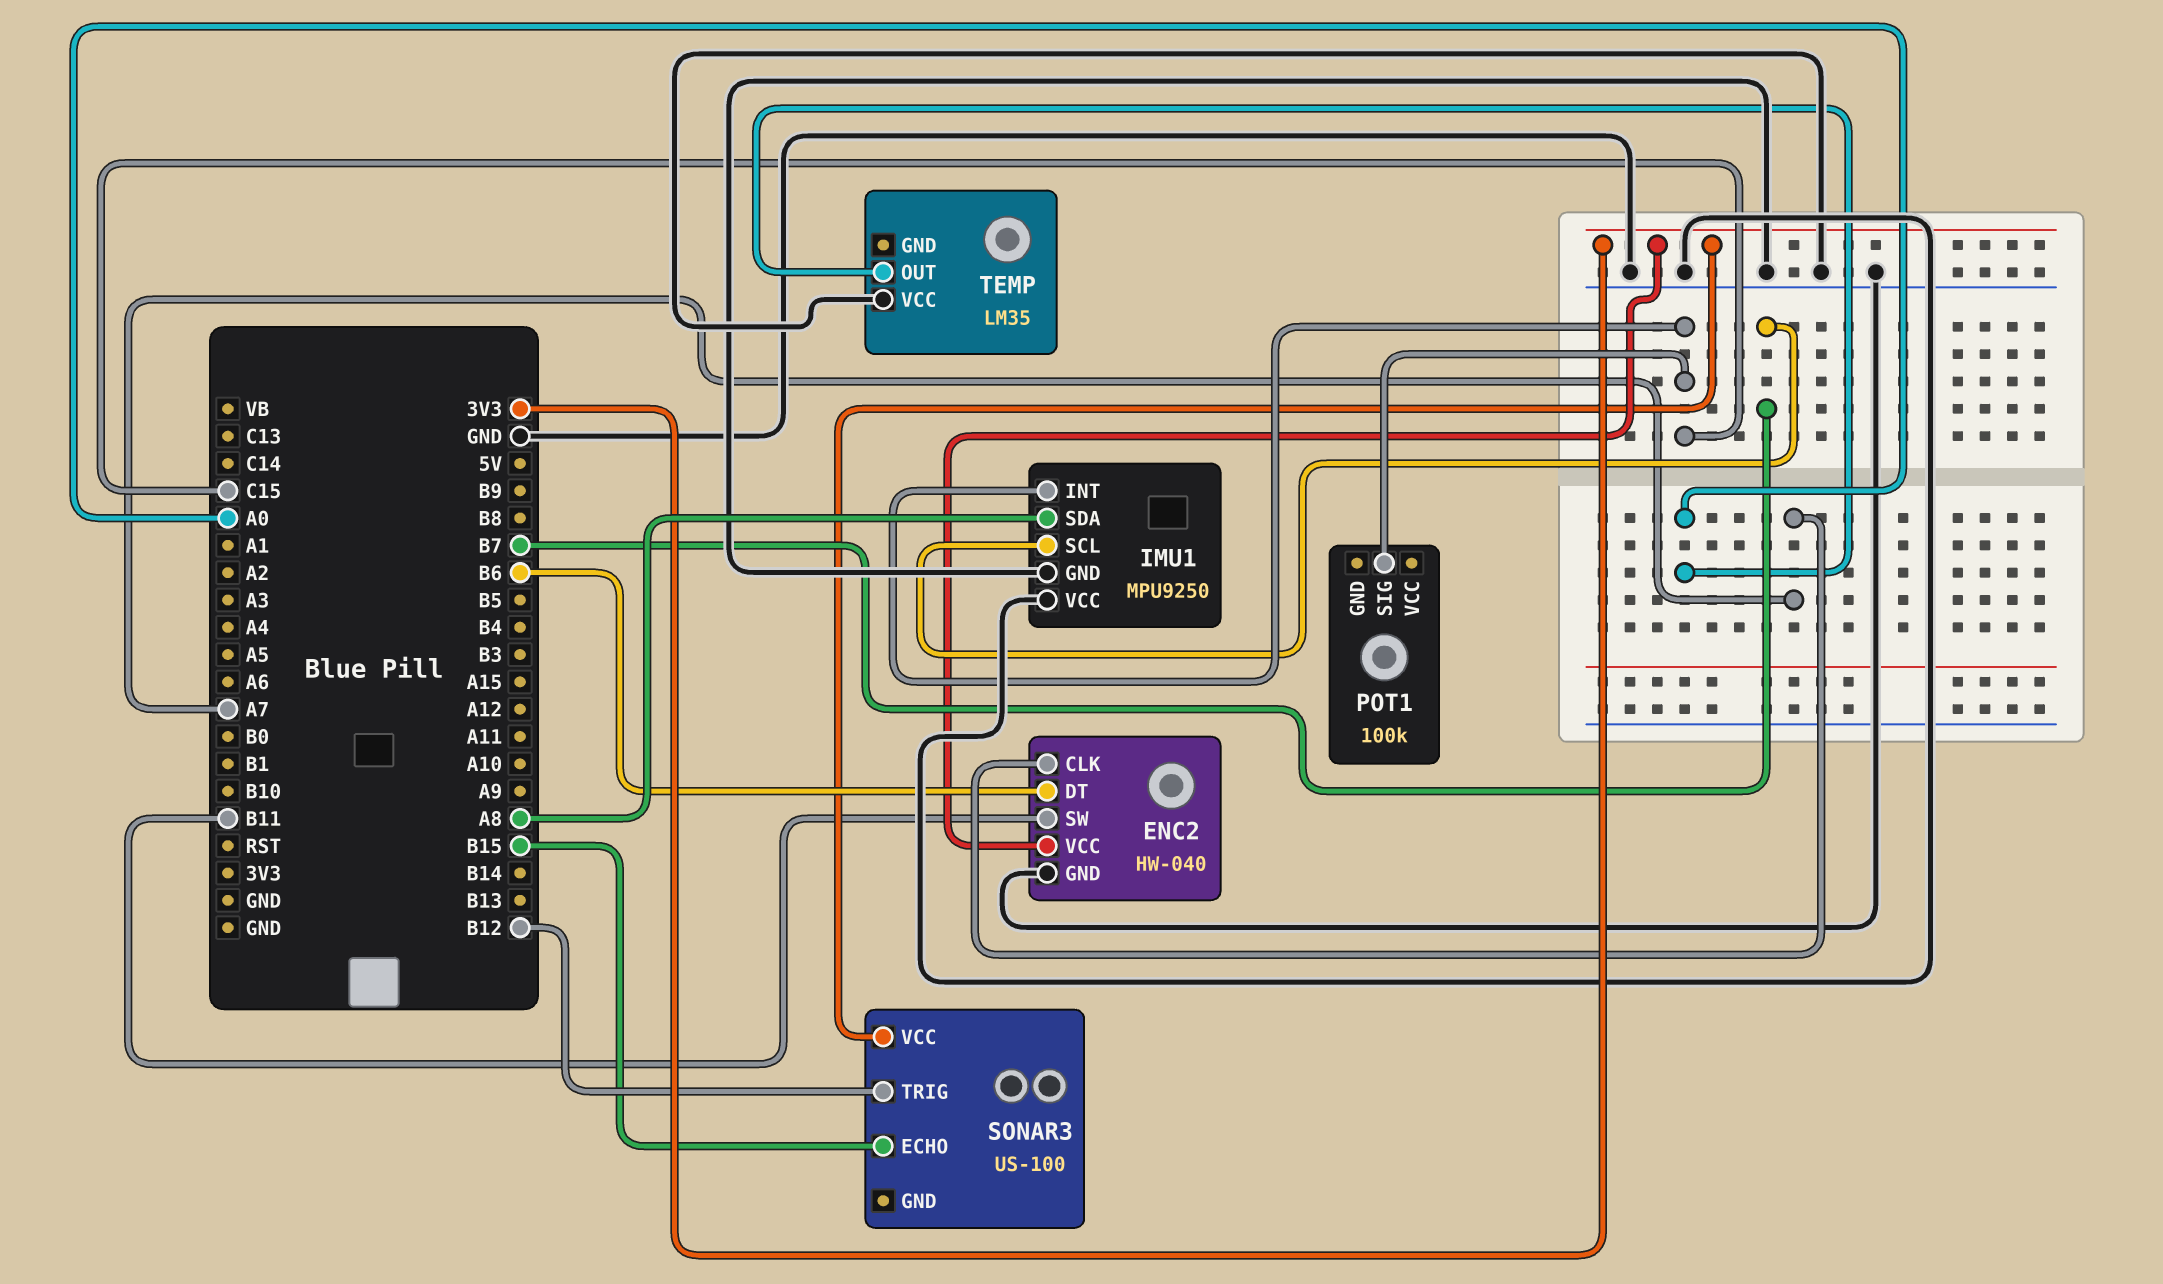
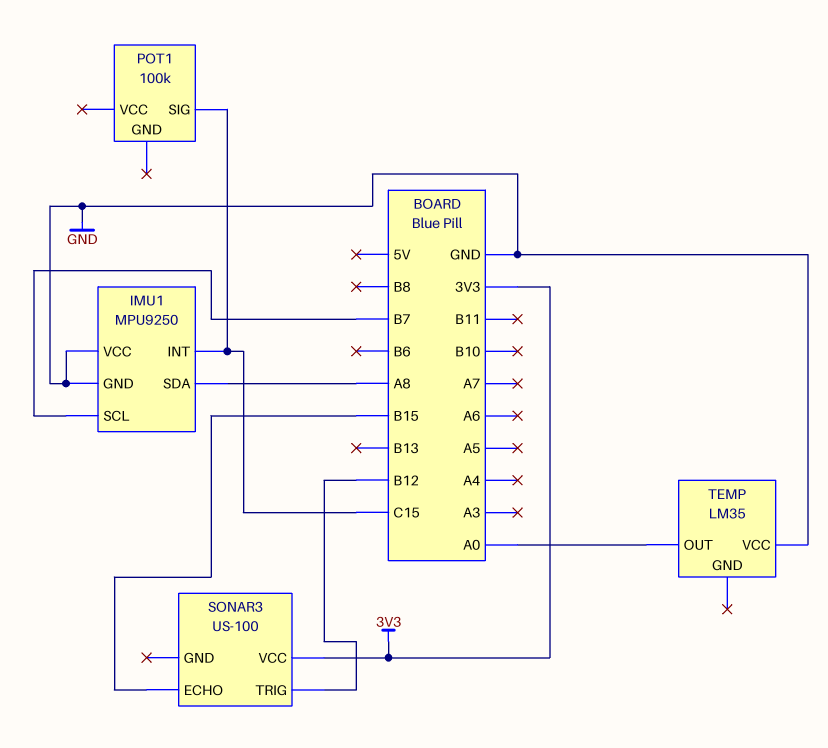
ENC2: HW-040 -> none
ENC2 pin CLK: A7 -> none
ENC2 pin DT: B6 -> none
ENC2 pin GND: GND -> none
ENC2 pin SW: B11 -> none
ENC2 pin VCC: 3V3 -> none

